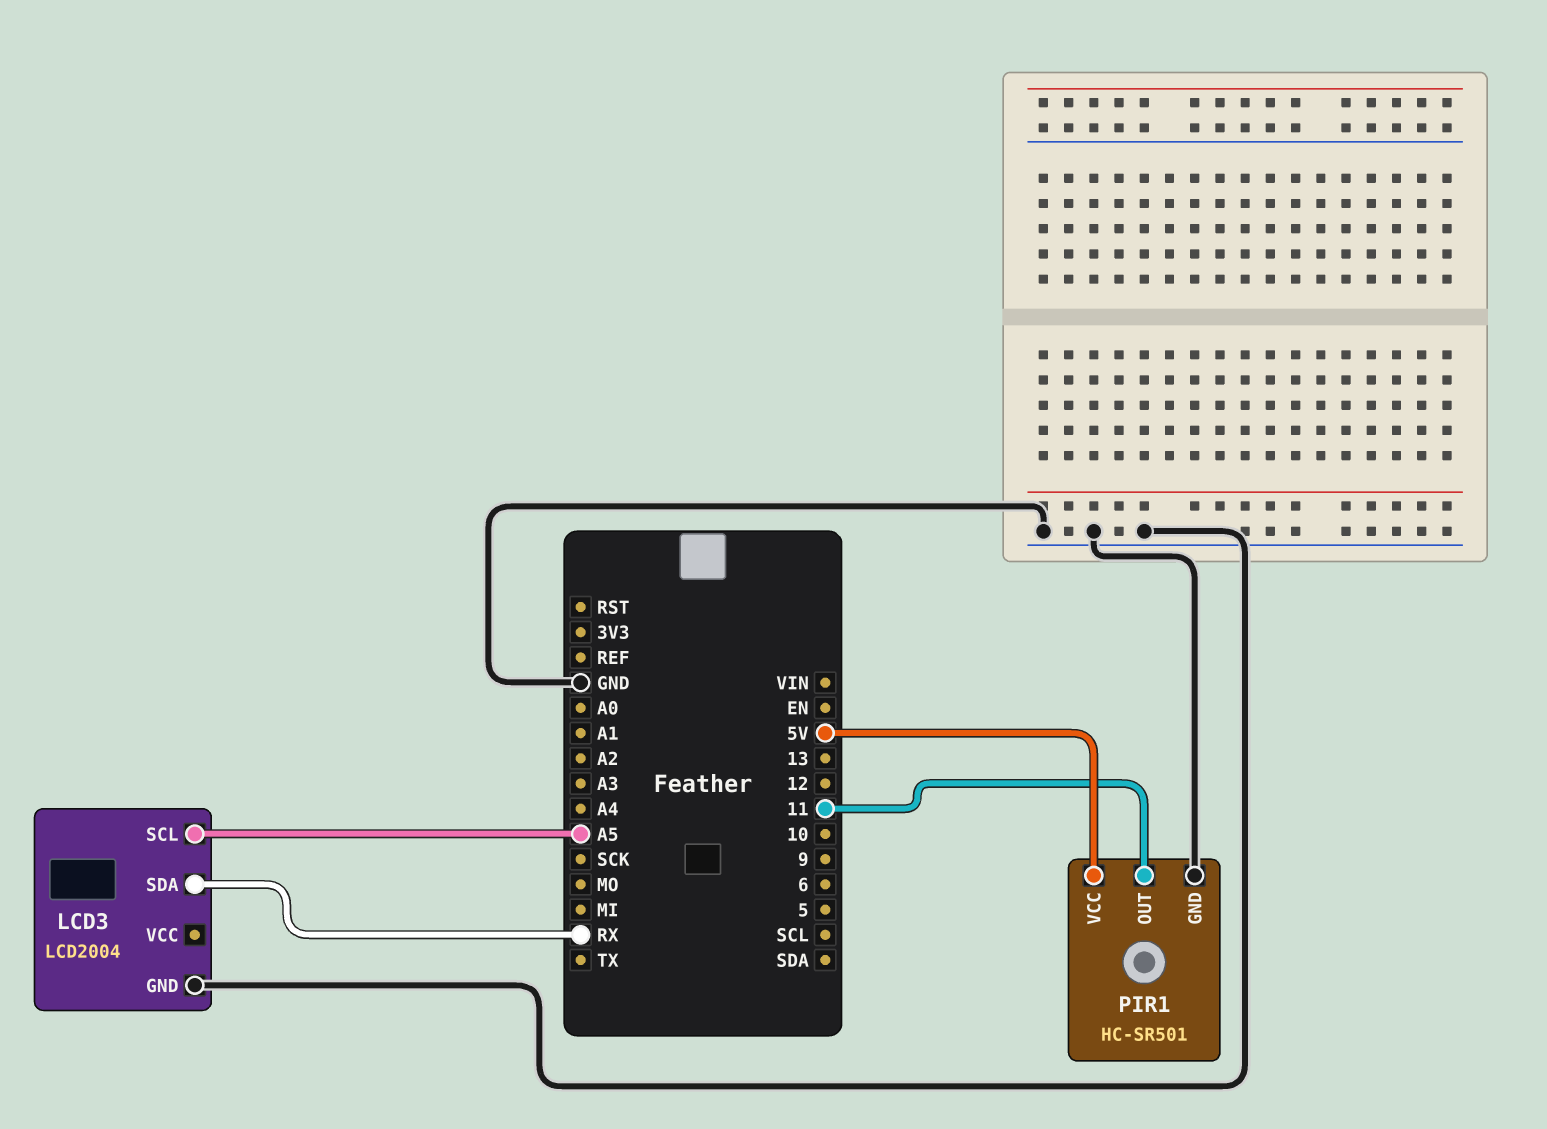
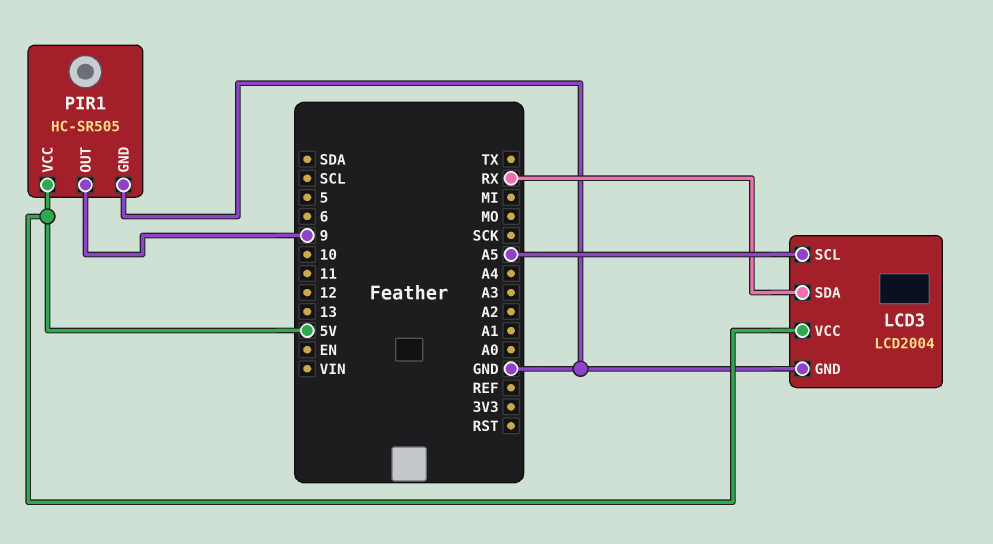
LCD3 pin VCC: none -> 5V
PIR1: HC-SR501 -> HC-SR505
PIR1 pin OUT: 11 -> 9

